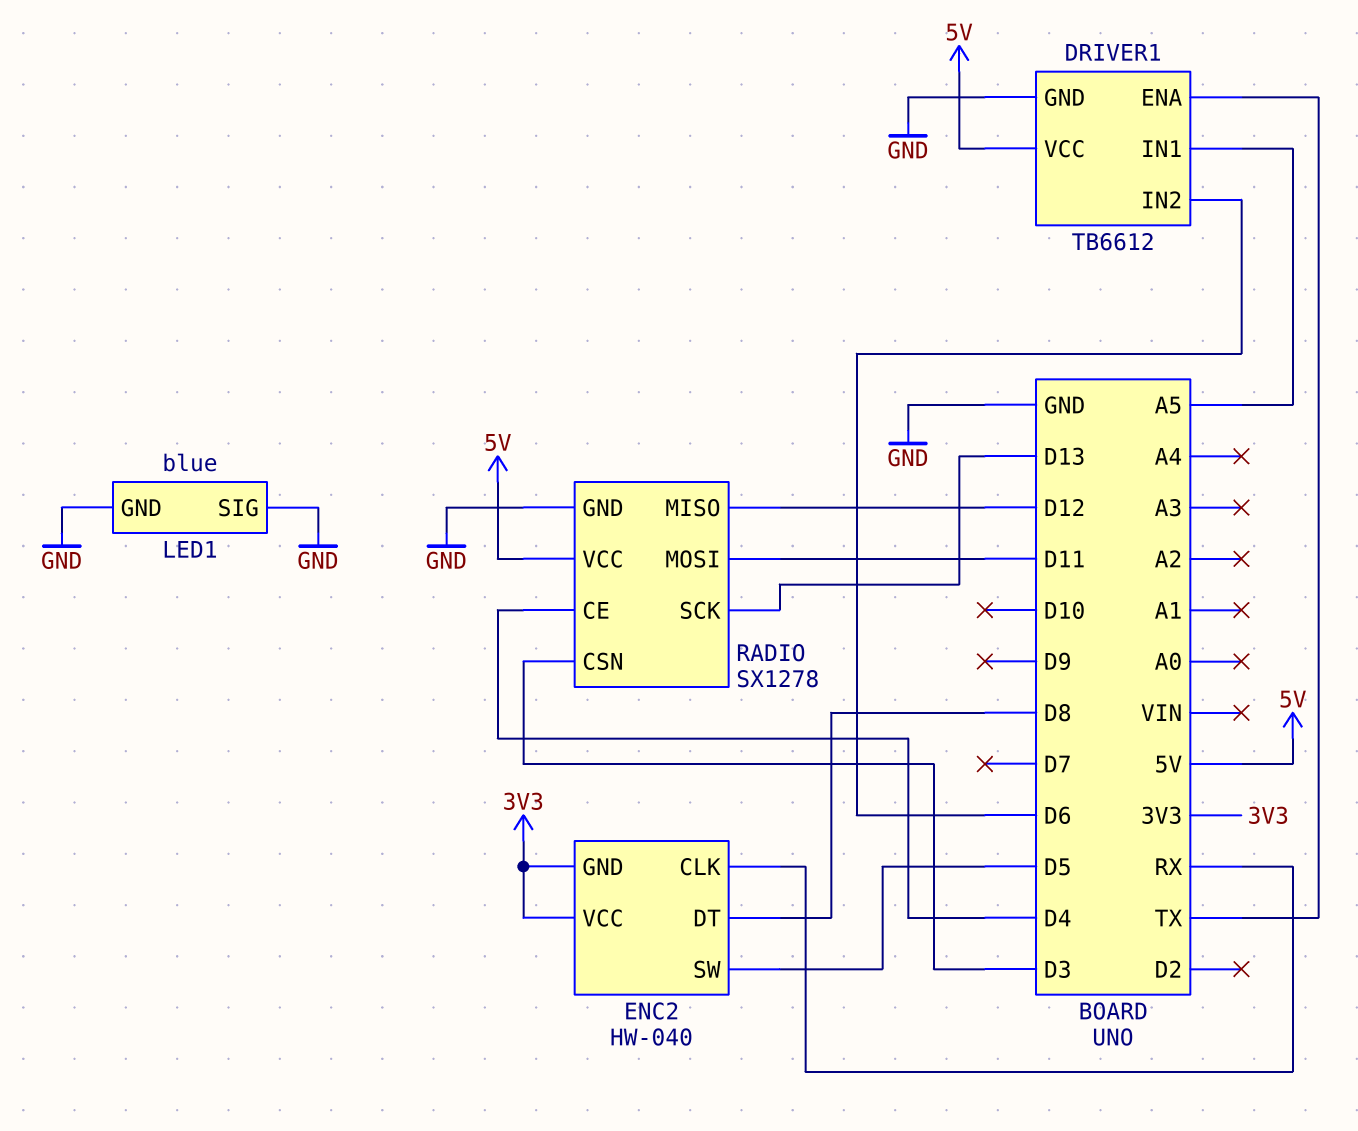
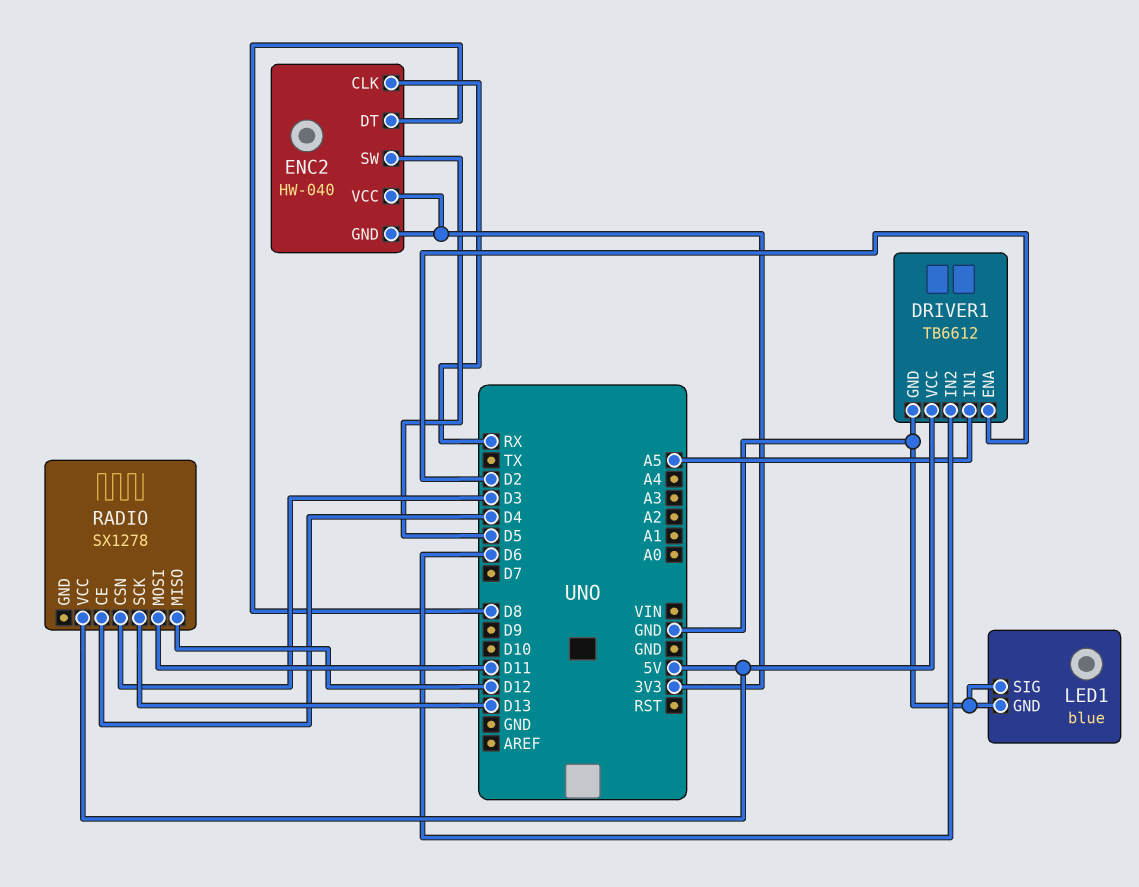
DRIVER1 pin ENA: TX -> D2
RADIO pin GND: GND -> none

